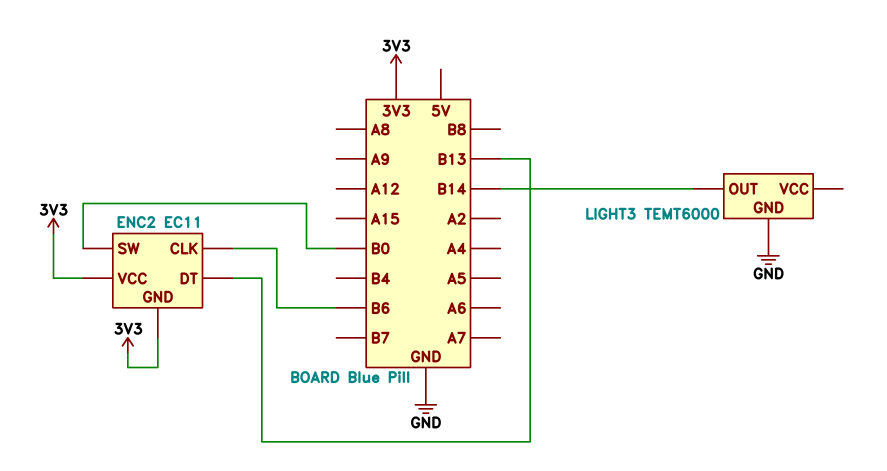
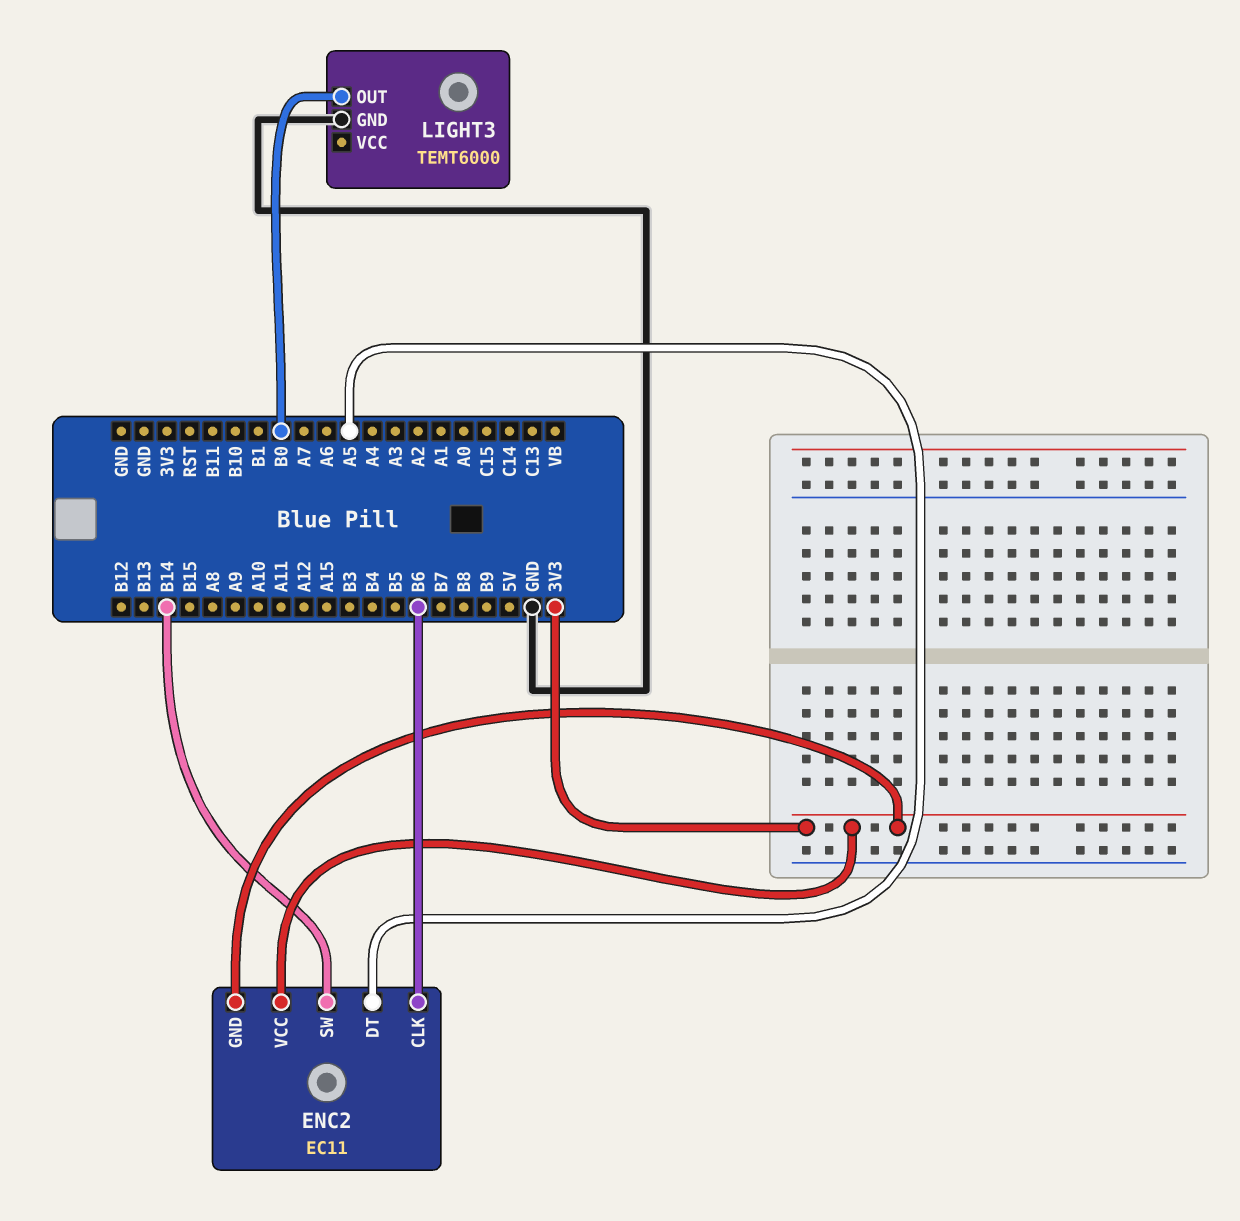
ENC2 pin DT: B13 -> A5
ENC2 pin SW: B0 -> B14
LIGHT3 pin OUT: B14 -> B0

